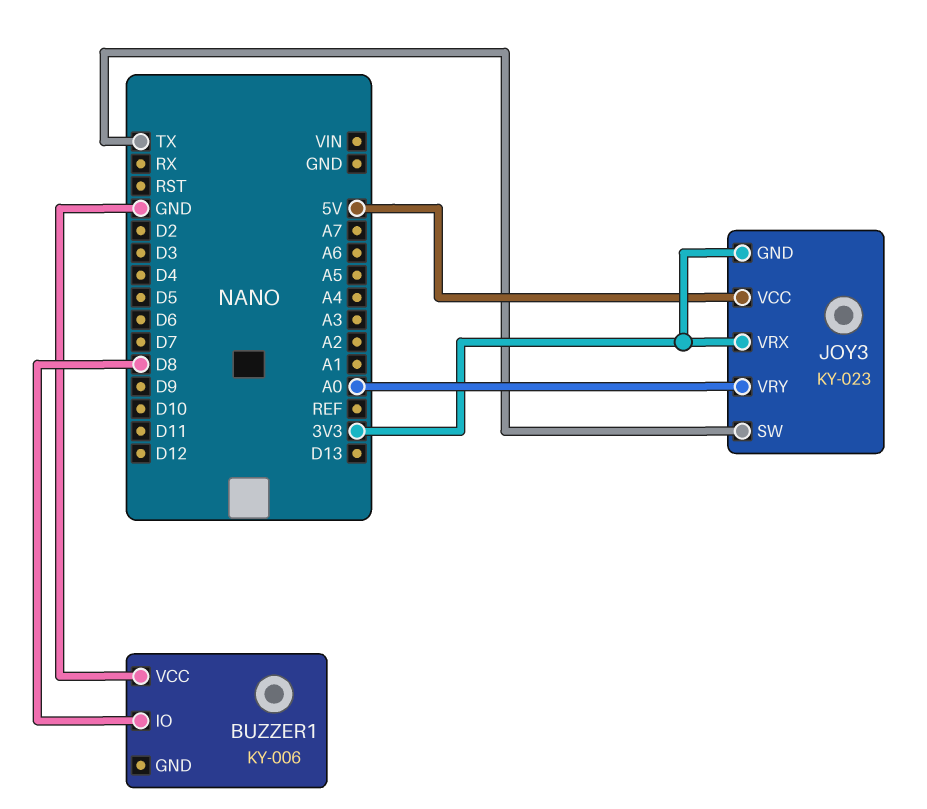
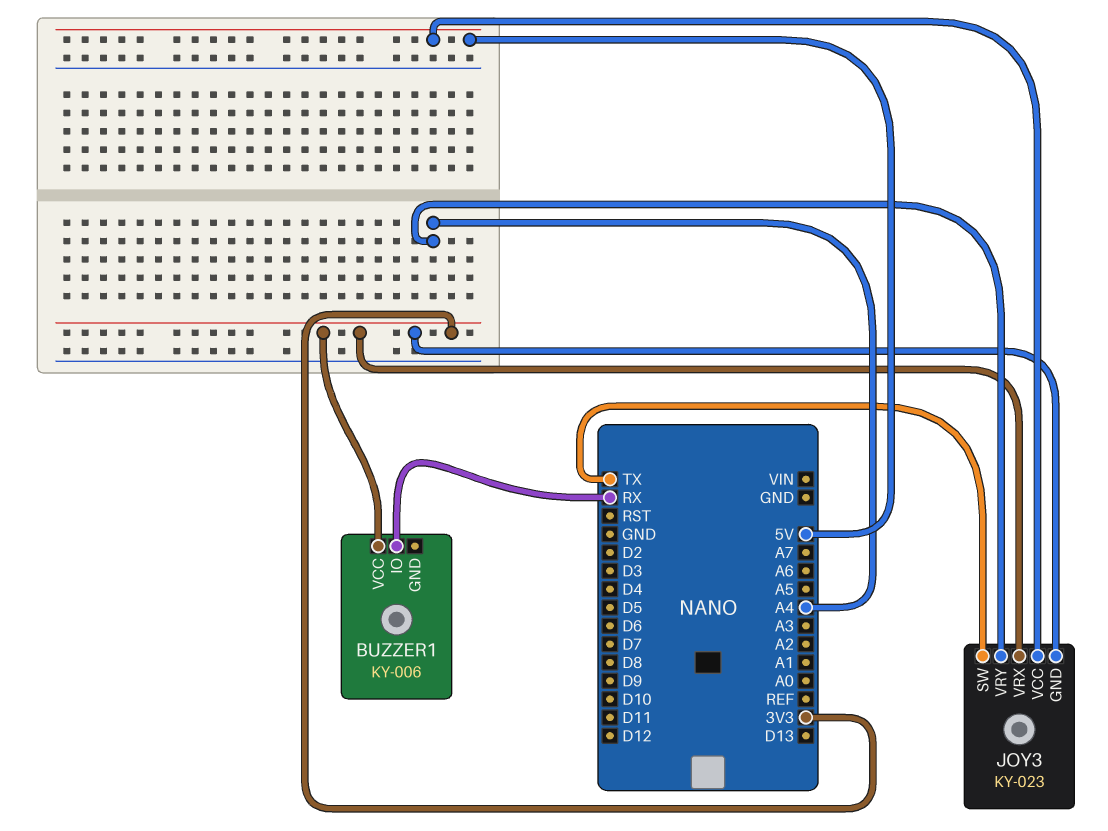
BUZZER1 pin IO: D8 -> RX
BUZZER1 pin VCC: GND -> 3V3
JOY3 pin VRY: A0 -> A4

